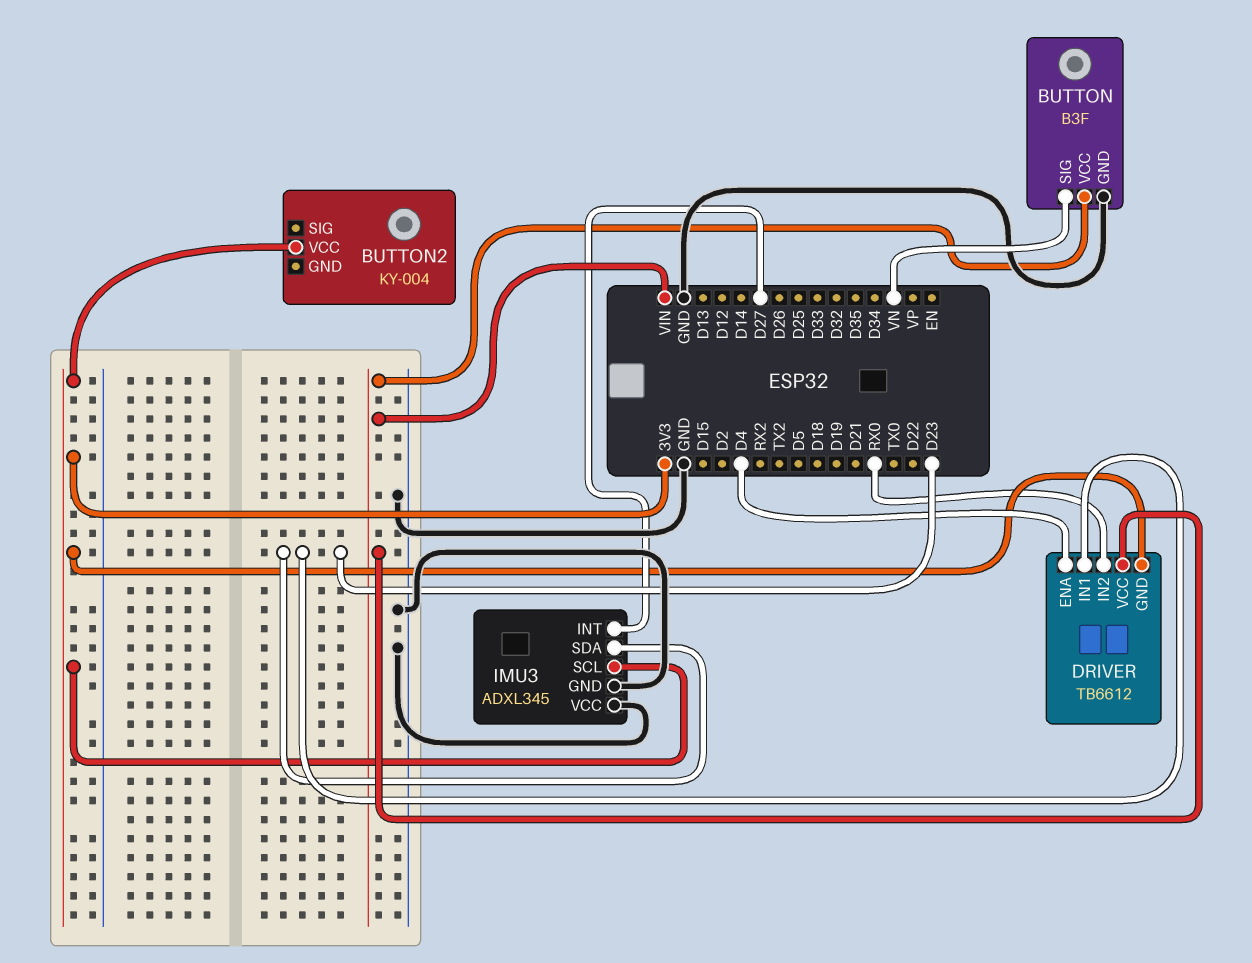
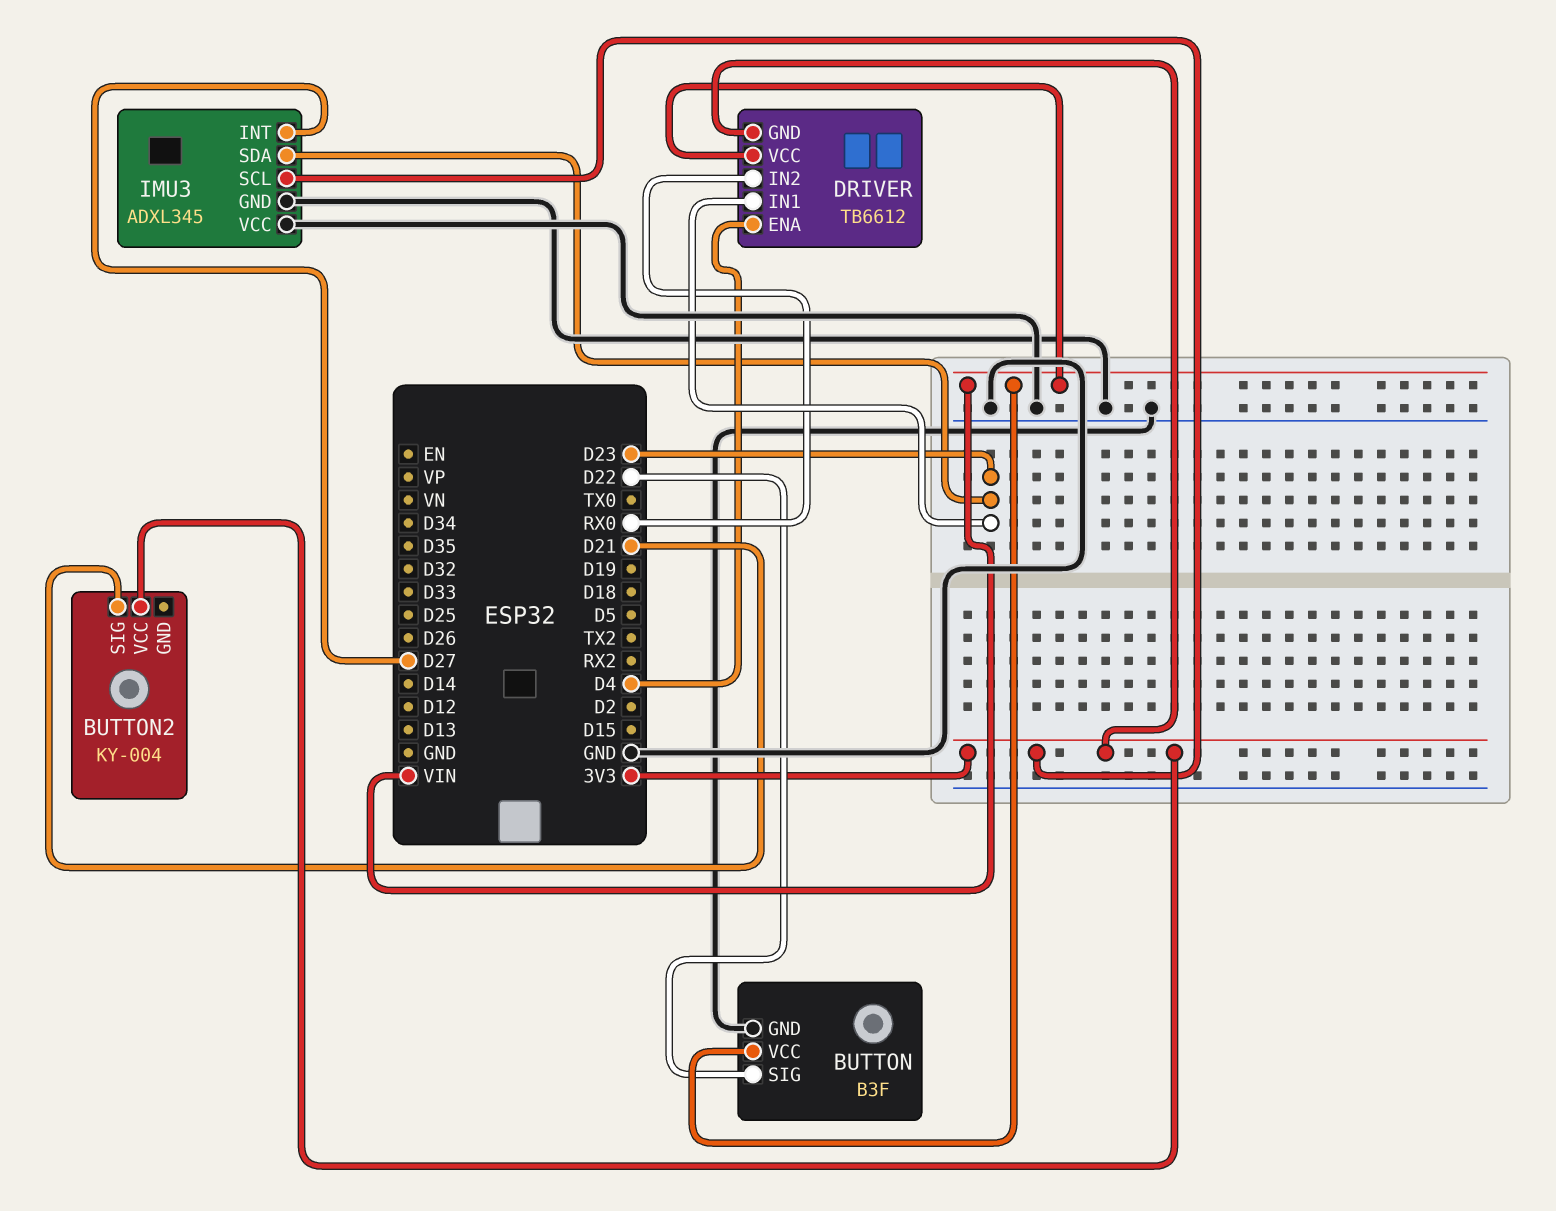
BUTTON pin SIG: VN -> D22
BUTTON2 pin SIG: none -> D21

